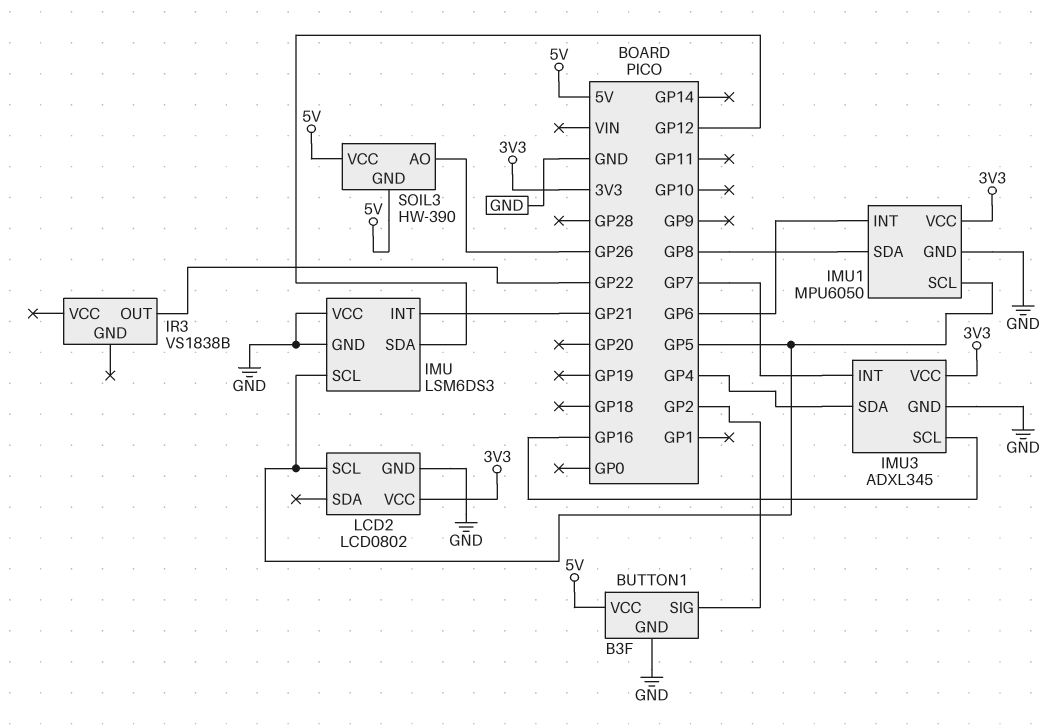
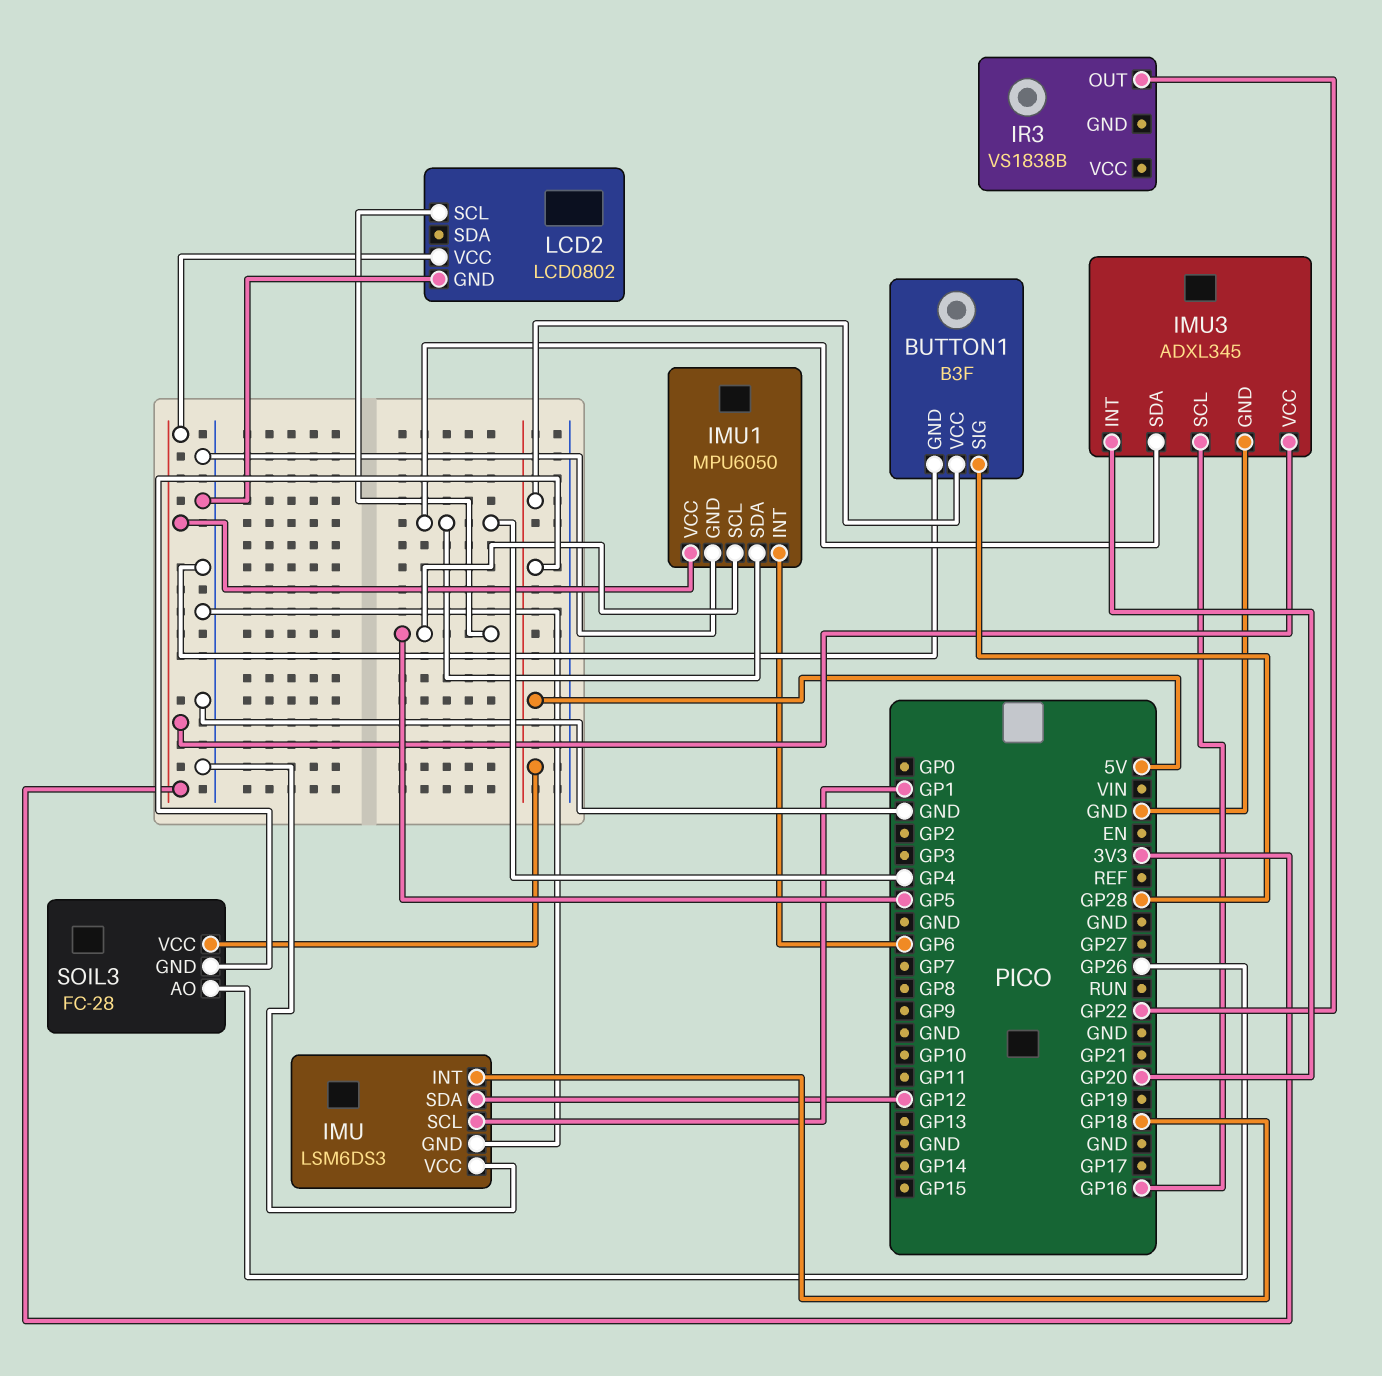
BUTTON1 pin SIG: GP2 -> GP28
IMU pin INT: GP21 -> GP18
IMU pin SCL: GP5 -> GP1
IMU1 pin SDA: GP8 -> GP4
IMU3 pin INT: GP7 -> GP20
SOIL3: HW-390 -> FC-28

